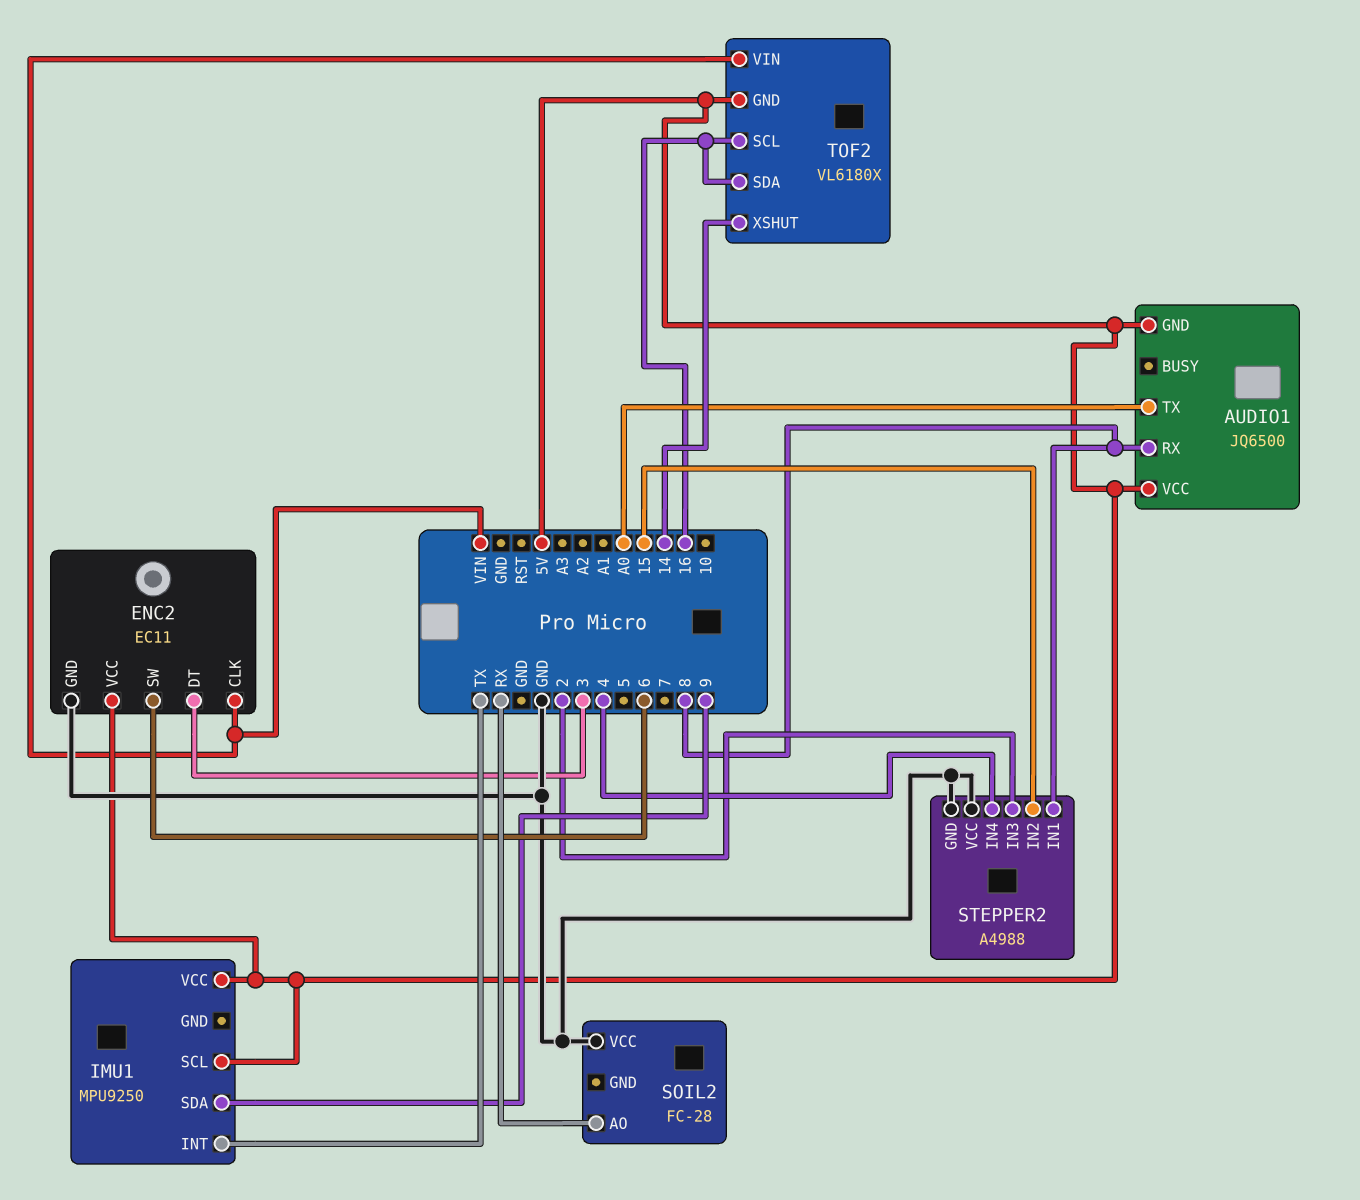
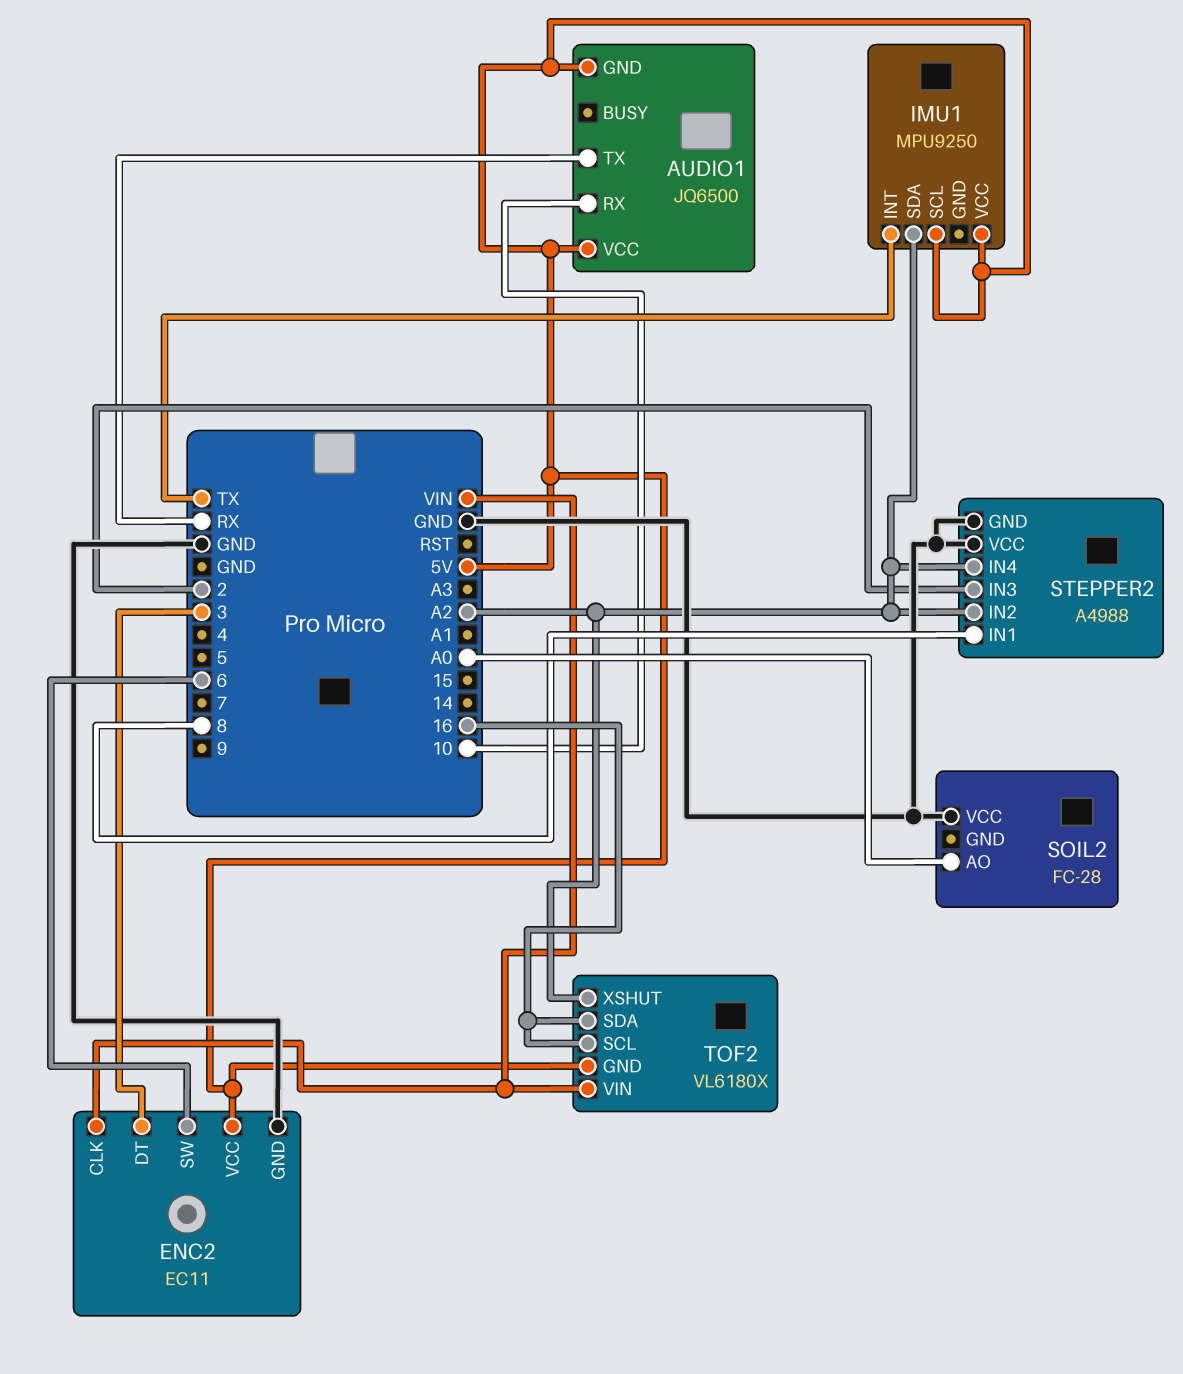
AUDIO1 pin RX: 8 -> 10
AUDIO1 pin TX: A0 -> RX
IMU1 pin SDA: 9 -> A2
SOIL2 pin AO: RX -> A0
STEPPER2 pin IN2: 15 -> A2
STEPPER2 pin IN4: 4 -> A2
TOF2 pin XSHUT: 14 -> A2

